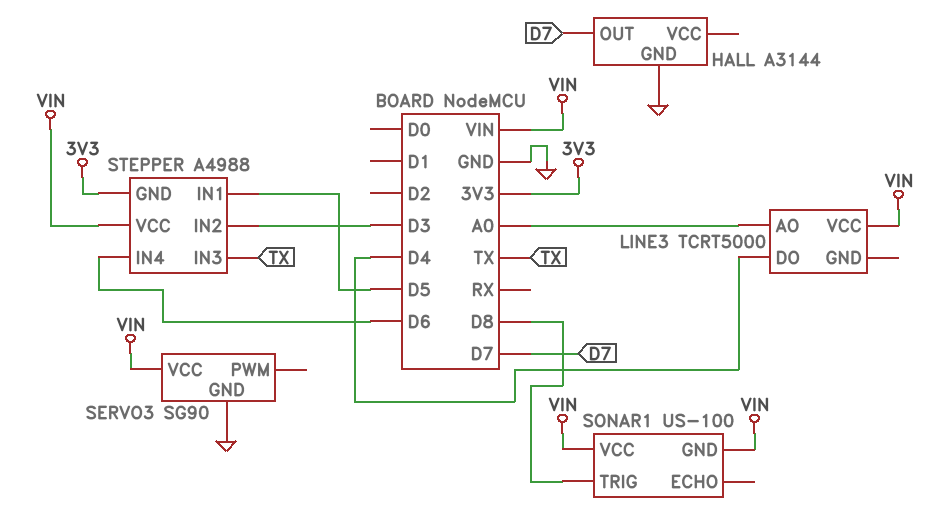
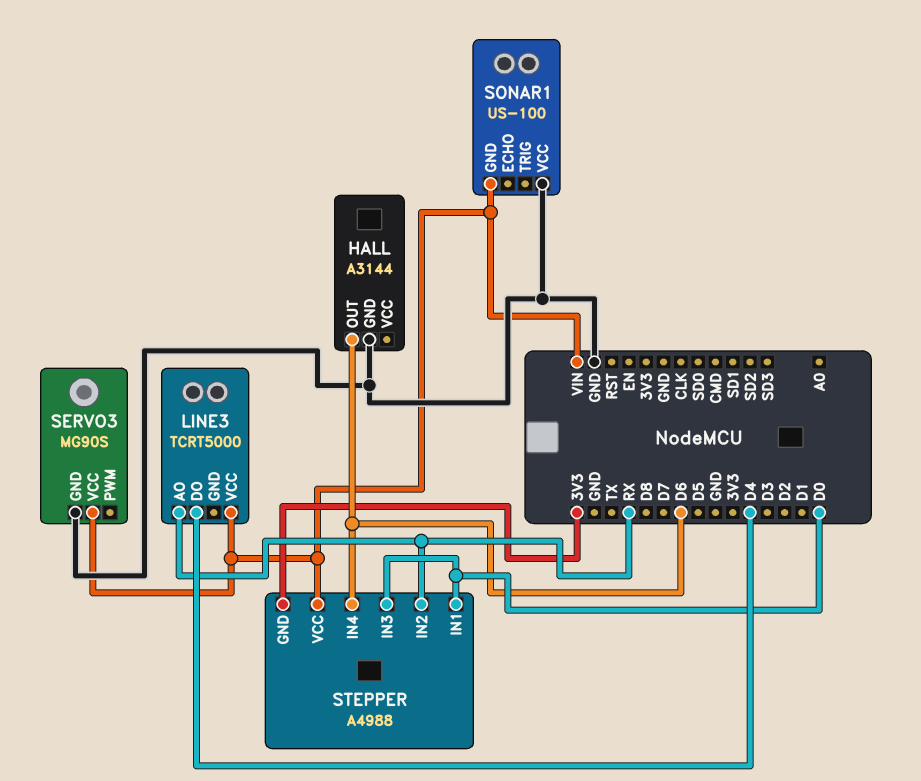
HALL pin OUT: D7 -> D6
LINE3 pin AO: A0 -> RX
SERVO3: SG90 -> MG90S
SONAR1 pin TRIG: D8 -> none
SONAR1 pin VCC: VIN -> GND
STEPPER pin IN1: D5 -> D0
STEPPER pin IN2: D3 -> RX
STEPPER pin IN3: TX -> D0

